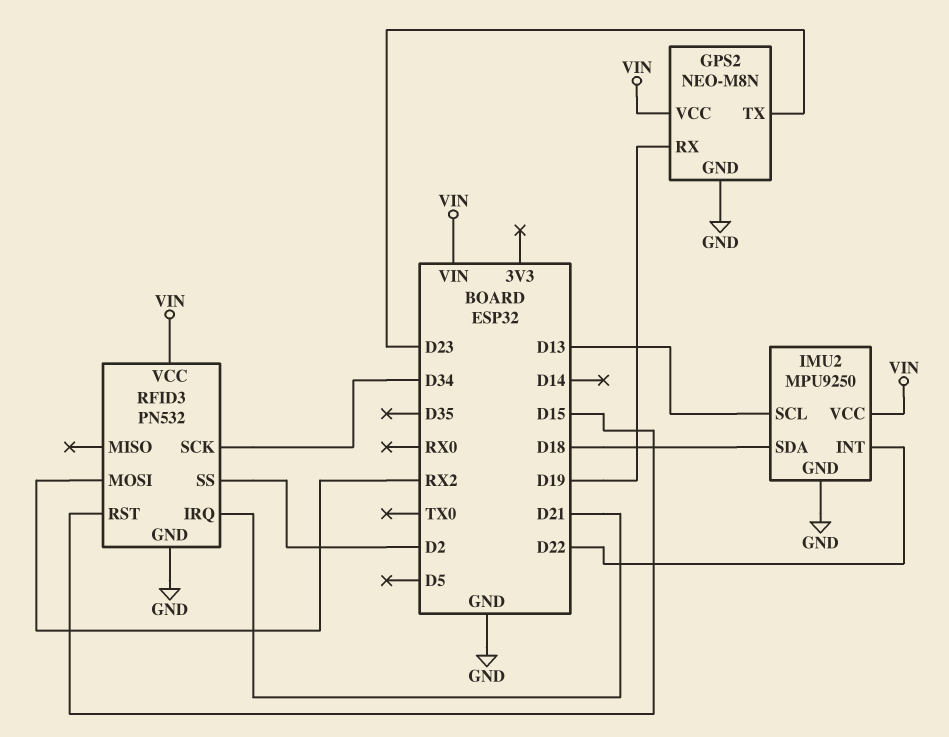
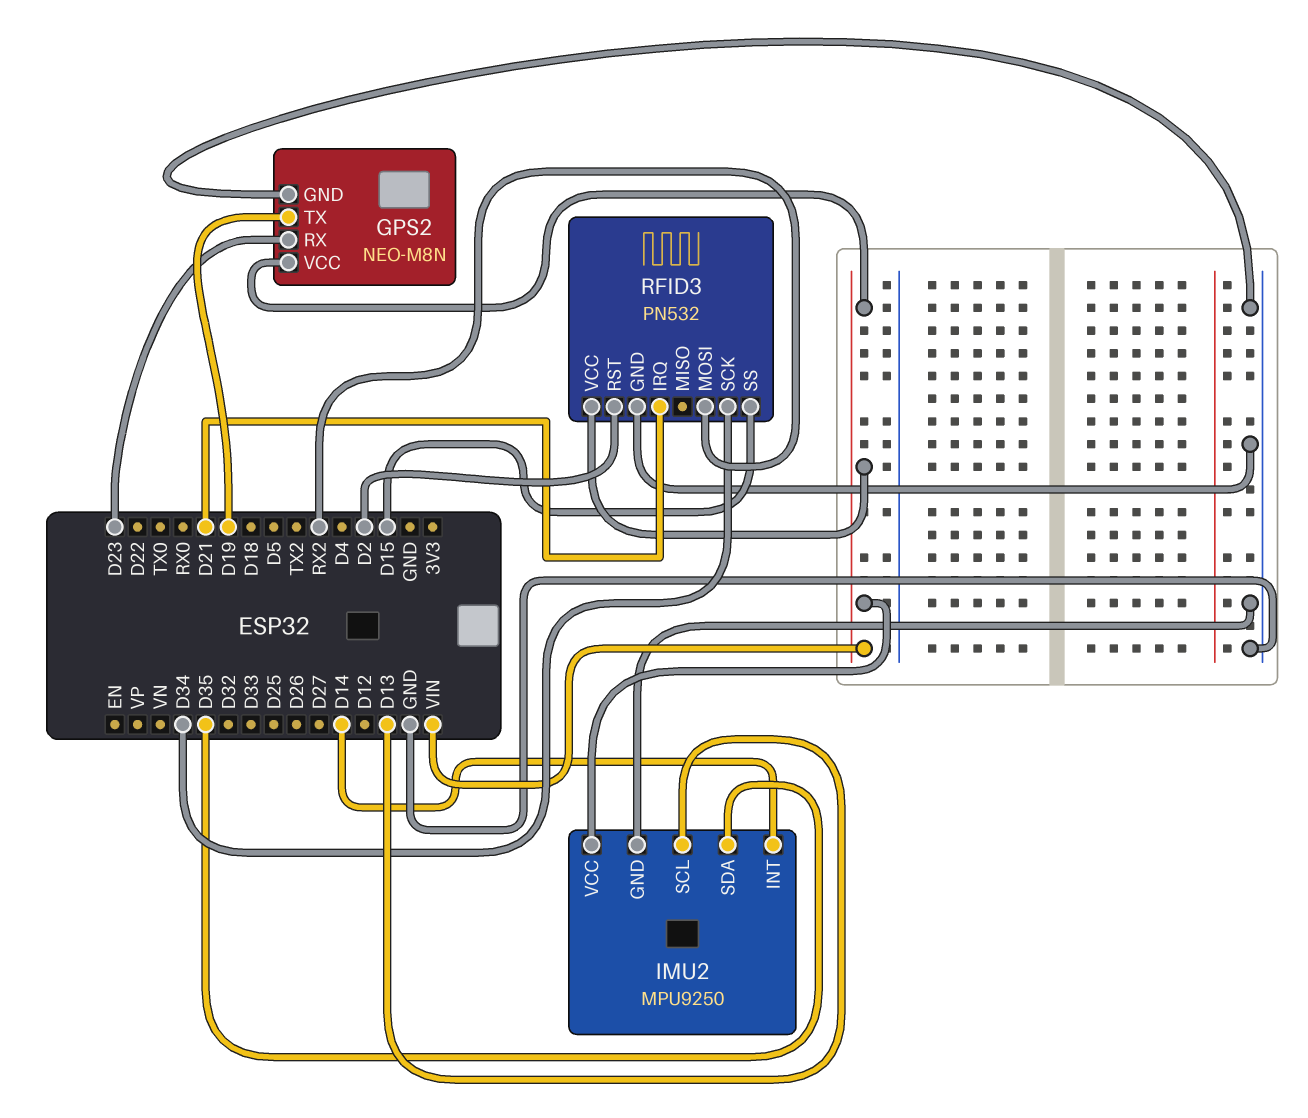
GPS2 pin RX: D19 -> D23
GPS2 pin TX: D23 -> D19
IMU2 pin INT: D22 -> D14
IMU2 pin SDA: D18 -> D35
RFID3 pin RST: D15 -> D2
RFID3 pin SS: D2 -> D15

